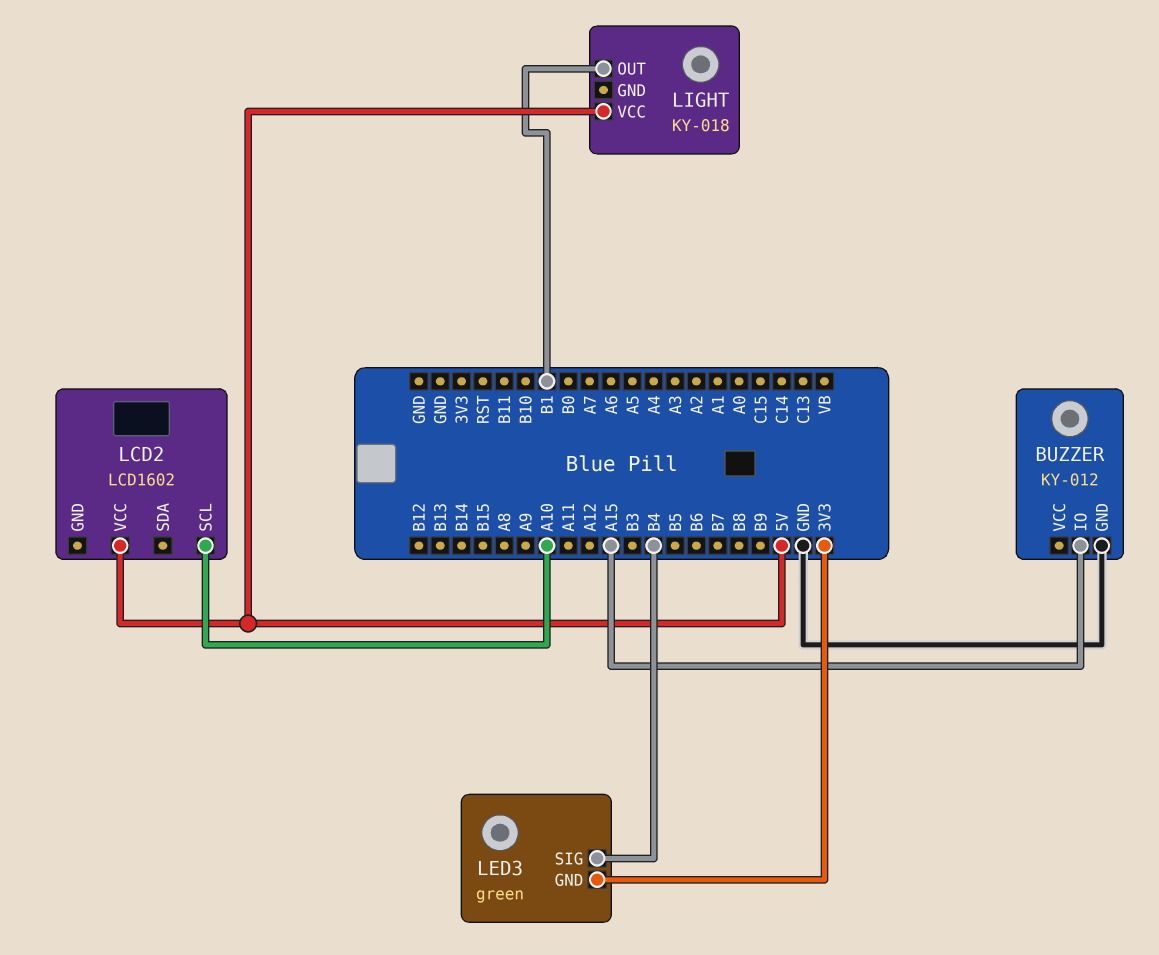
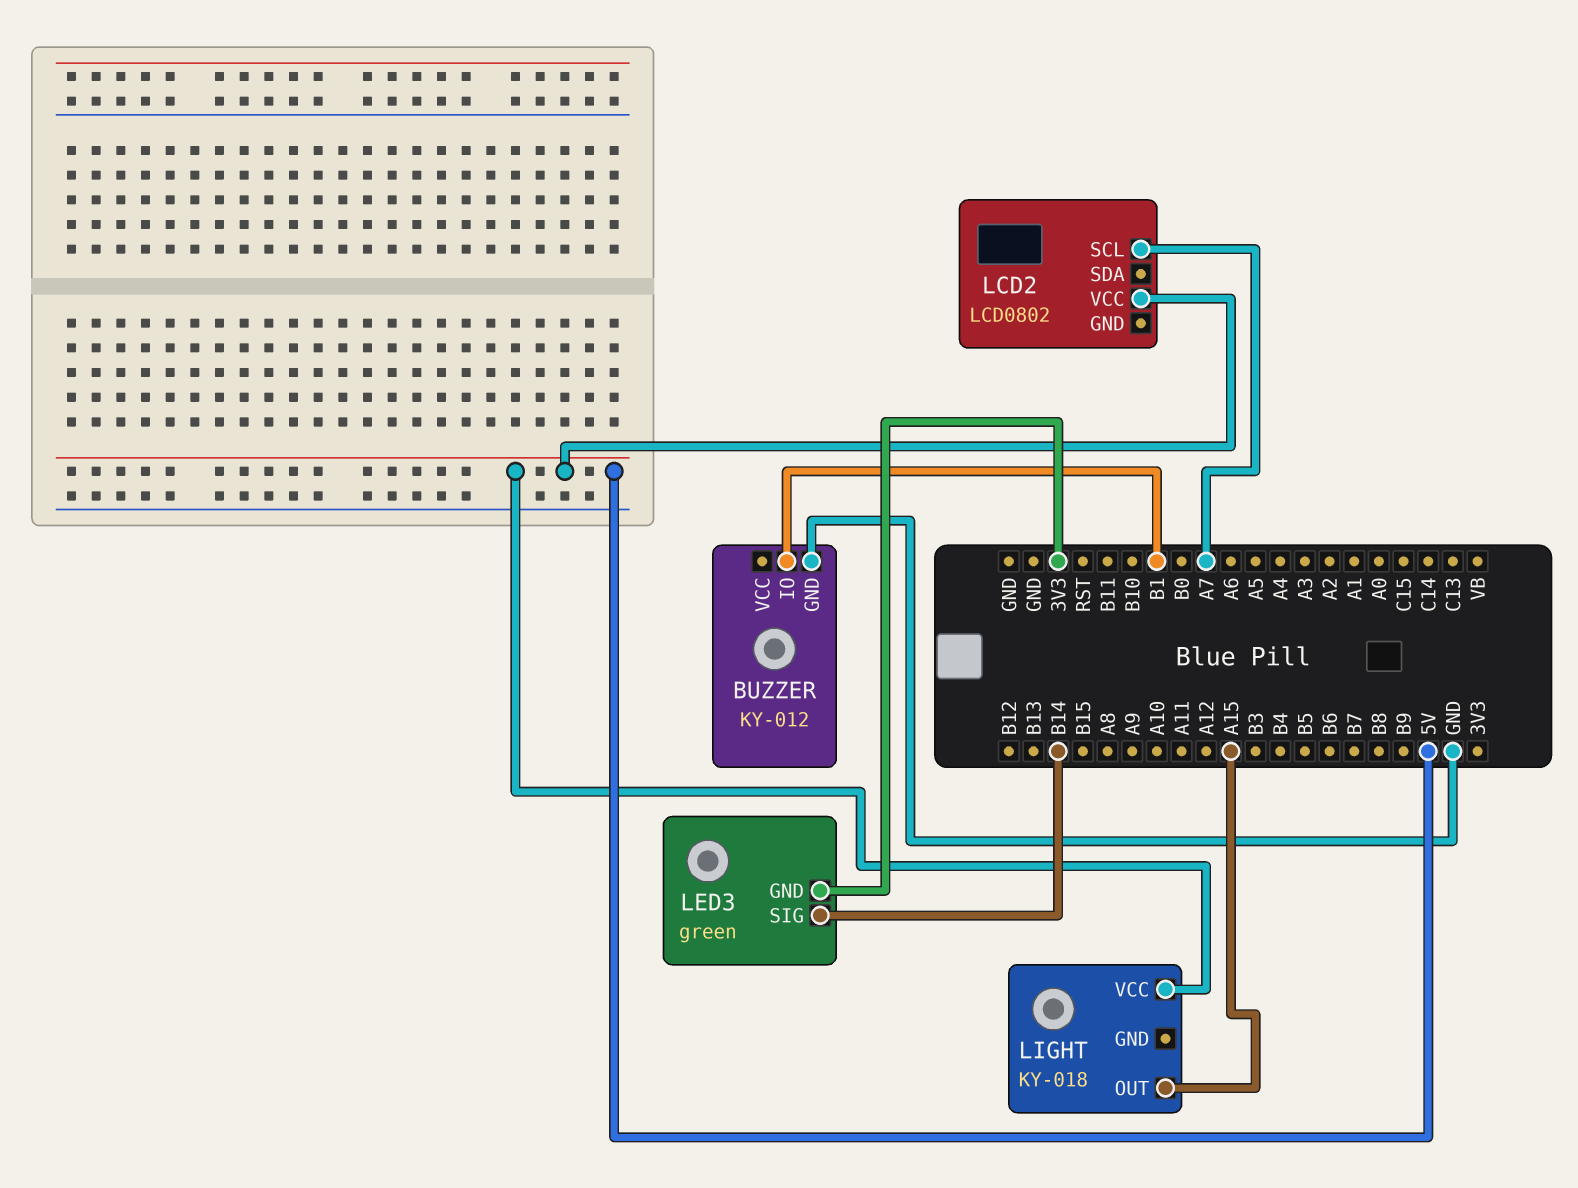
BUZZER pin IO: A15 -> B1
LCD2: LCD1602 -> LCD0802
LCD2 pin SCL: A10 -> A7
LED3 pin SIG: B4 -> B14
LIGHT pin OUT: B1 -> A15

